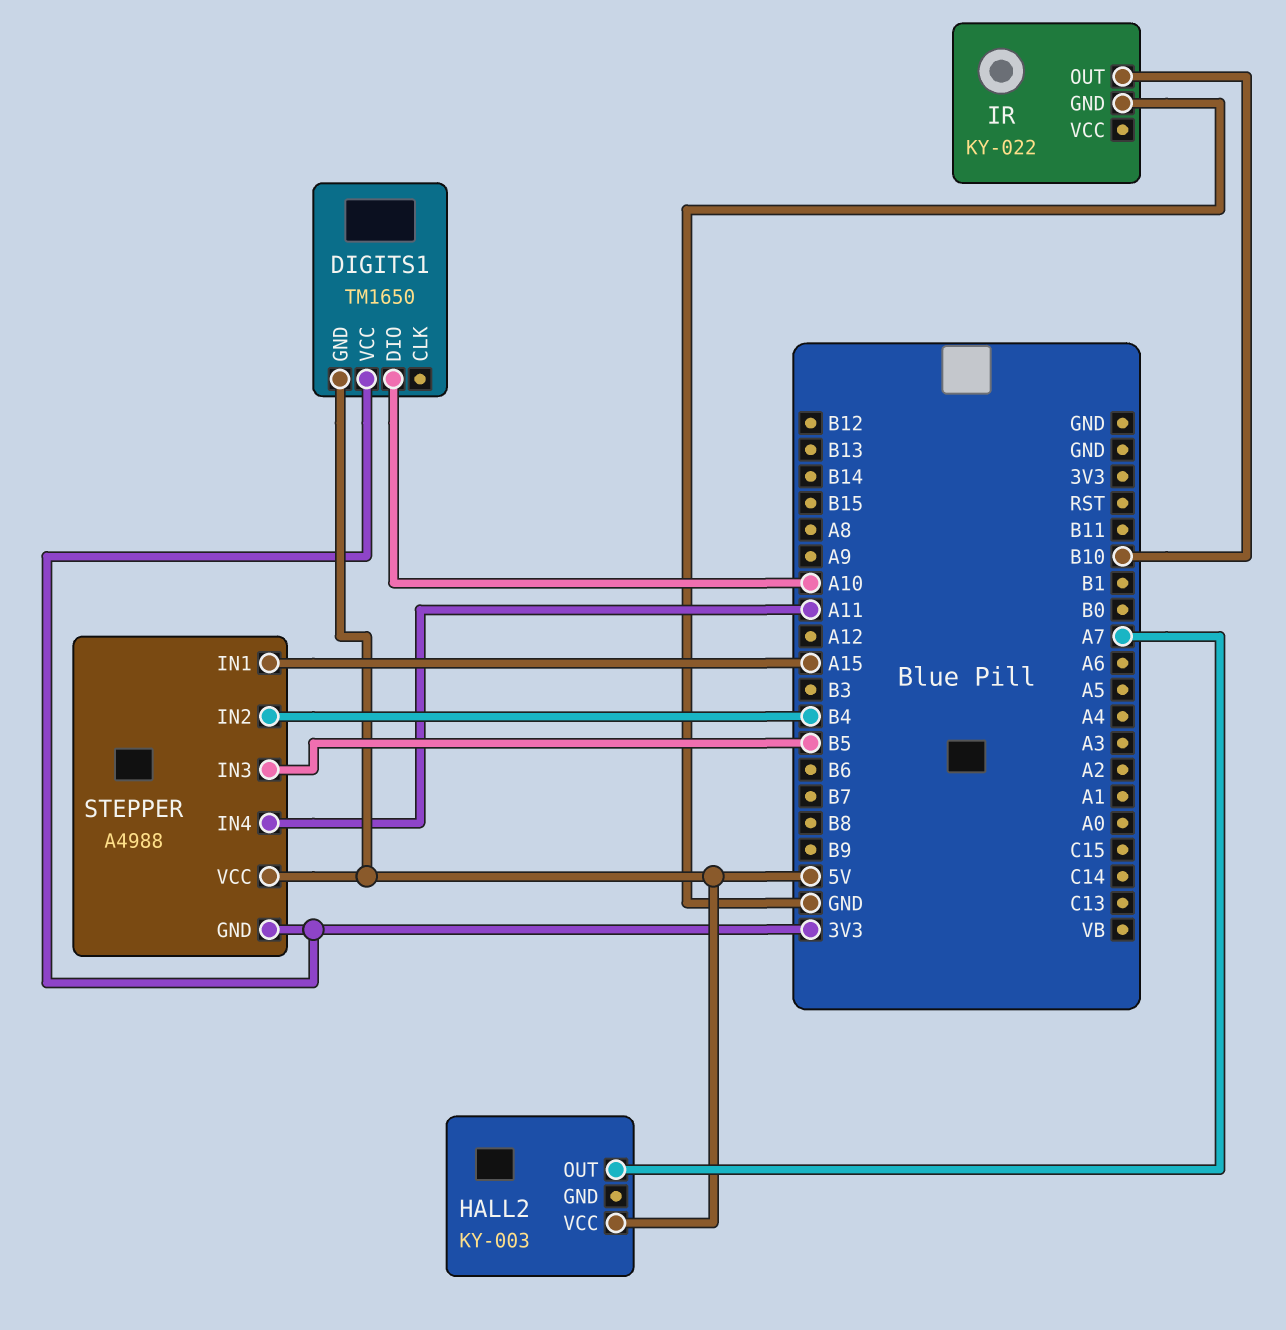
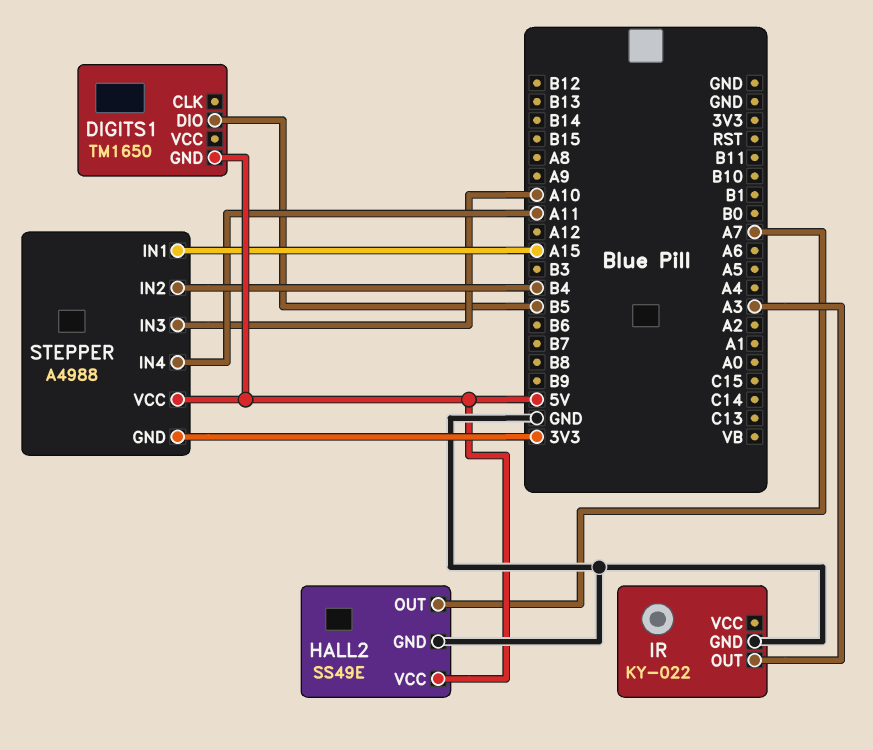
DIGITS1 pin DIO: A10 -> B5
DIGITS1 pin VCC: 3V3 -> none
HALL2: KY-003 -> SS49E
HALL2 pin GND: none -> GND
IR pin OUT: B10 -> A3
STEPPER pin IN3: B5 -> A10

